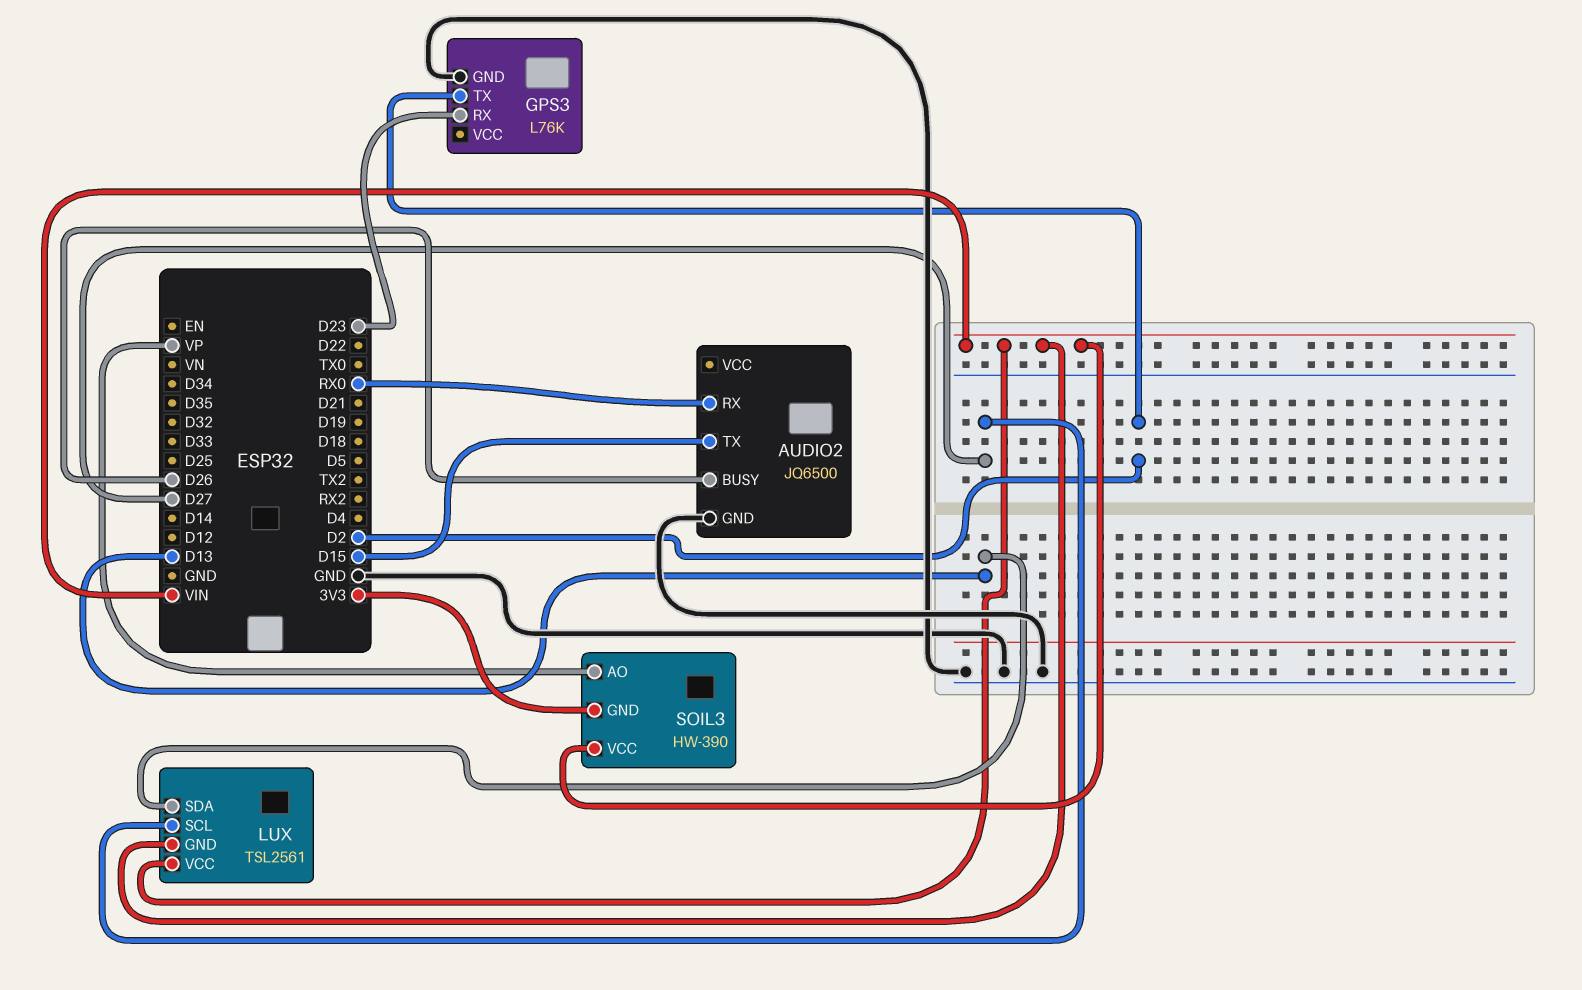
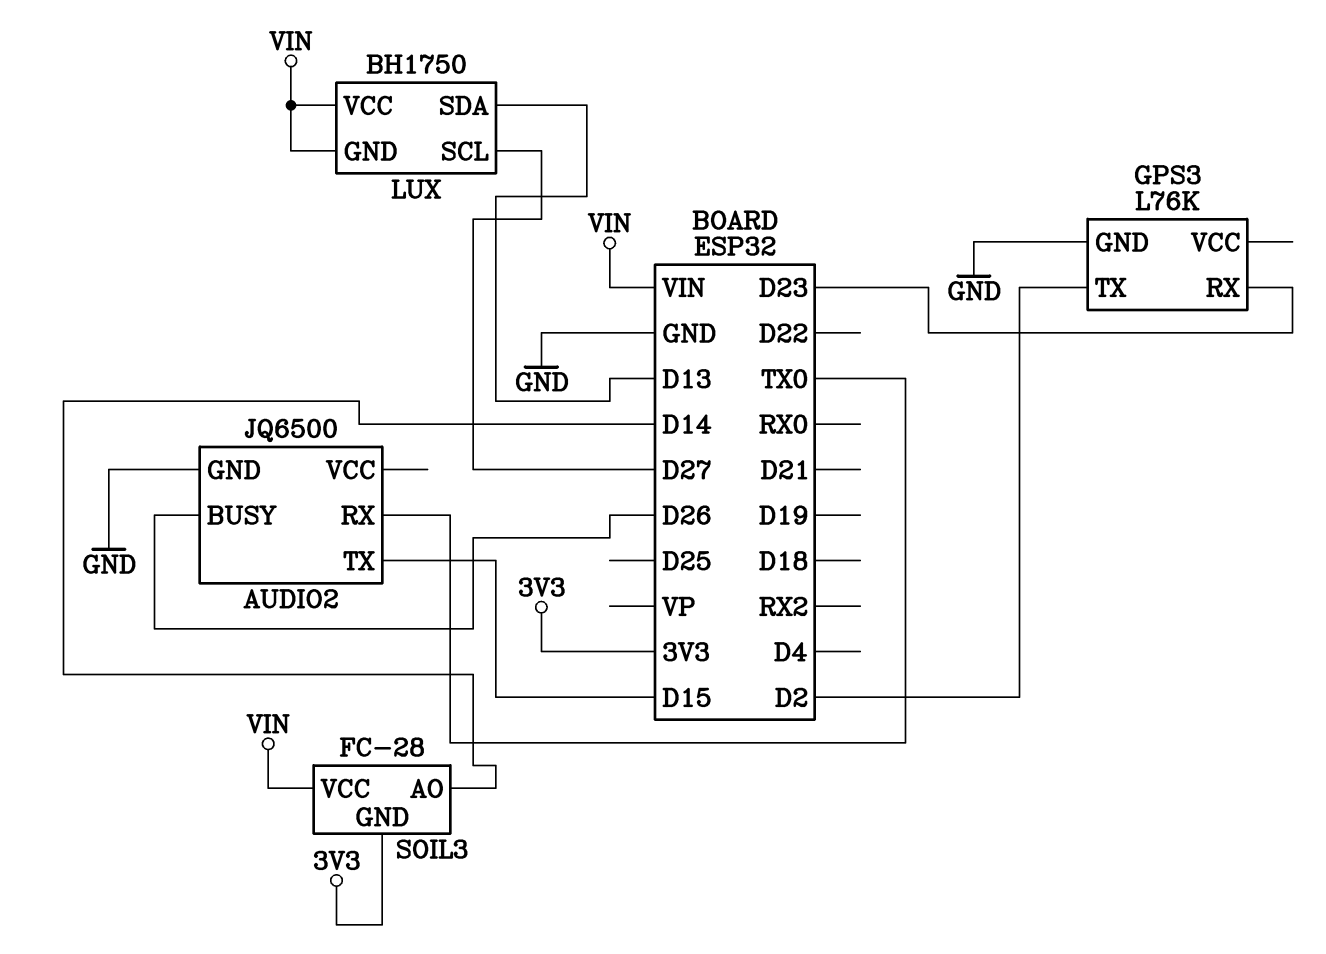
AUDIO2 pin RX: RX0 -> TX0
LUX: TSL2561 -> BH1750
SOIL3: HW-390 -> FC-28
SOIL3 pin AO: VP -> D14

